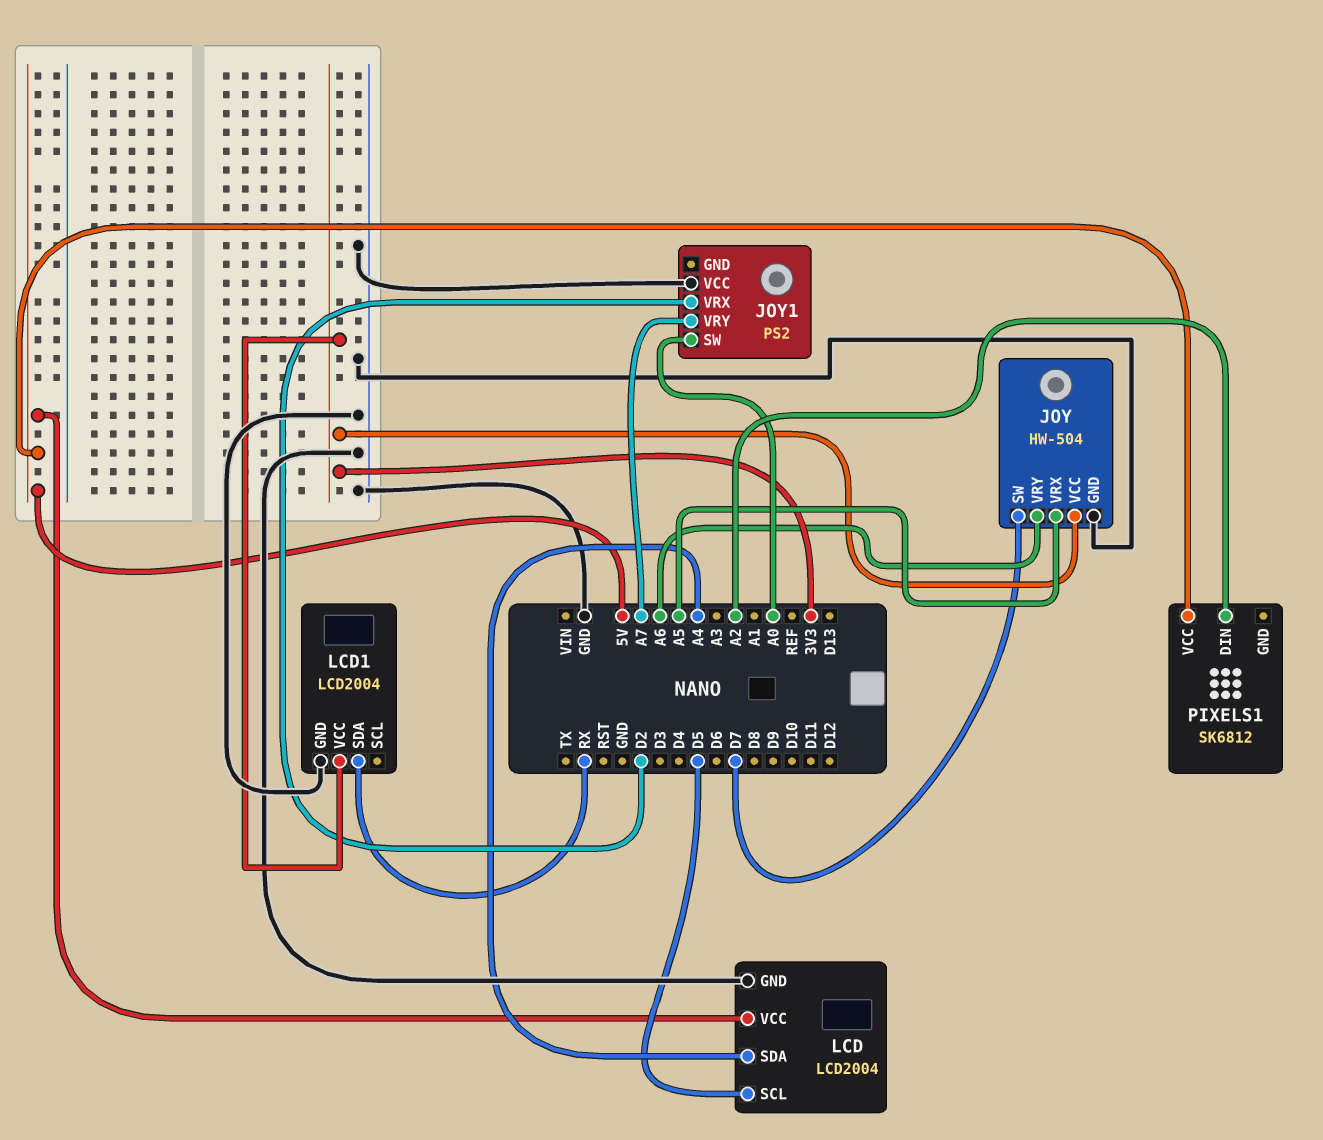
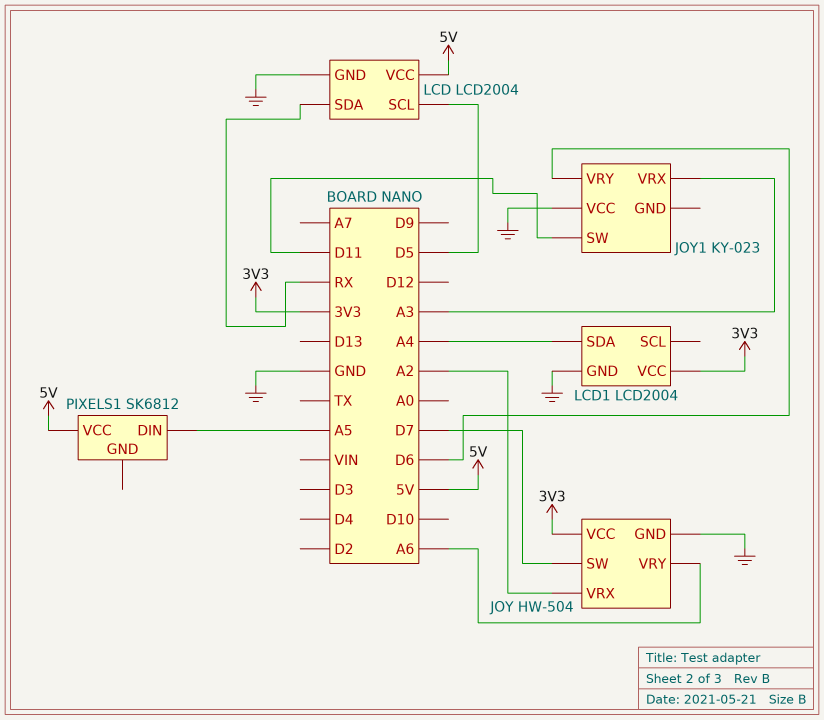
JOY pin VRX: A5 -> A2
JOY1: PS2 -> KY-023
JOY1 pin SW: A0 -> D11
JOY1 pin VRX: D2 -> A3
JOY1 pin VRY: A7 -> D6
LCD pin SDA: A4 -> RX
LCD1 pin SDA: RX -> A4
PIXELS1 pin DIN: A2 -> A5

